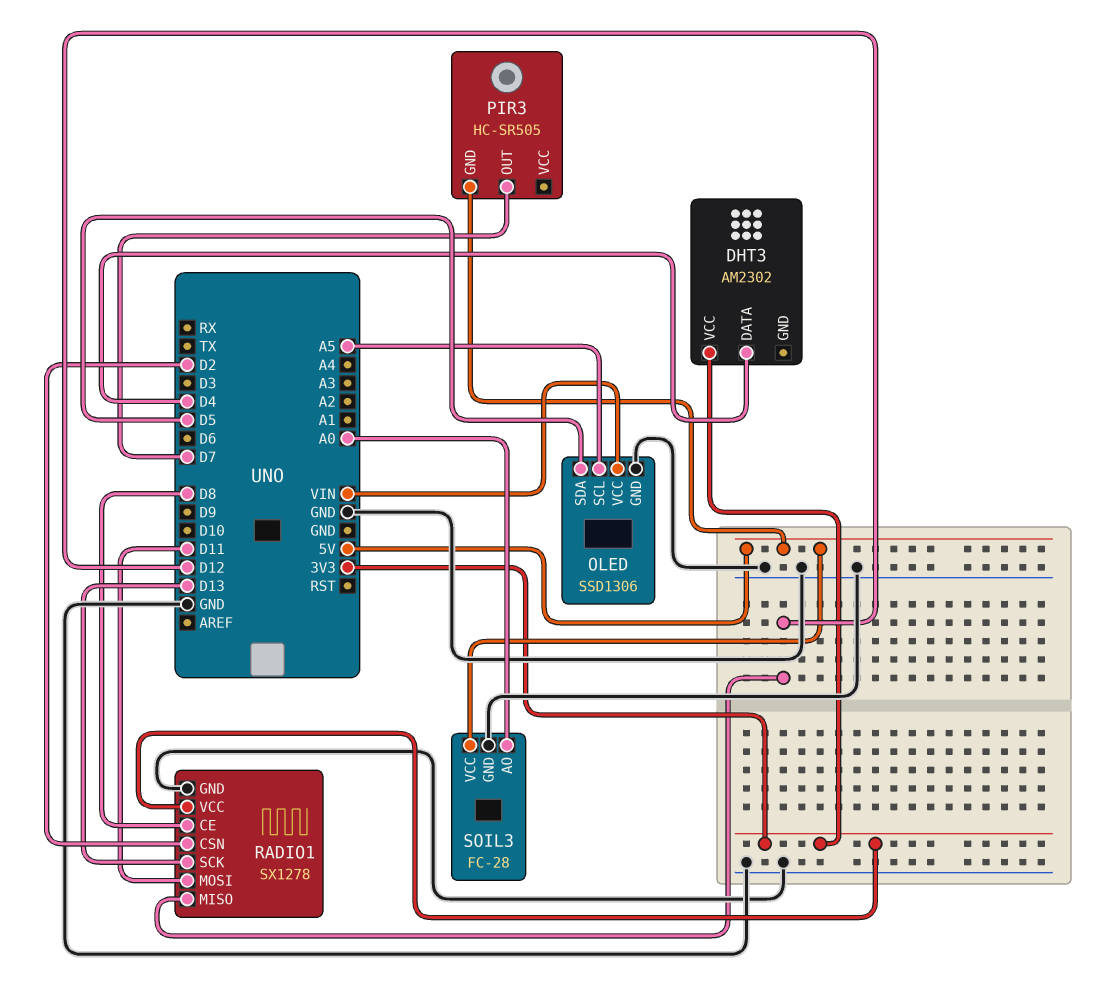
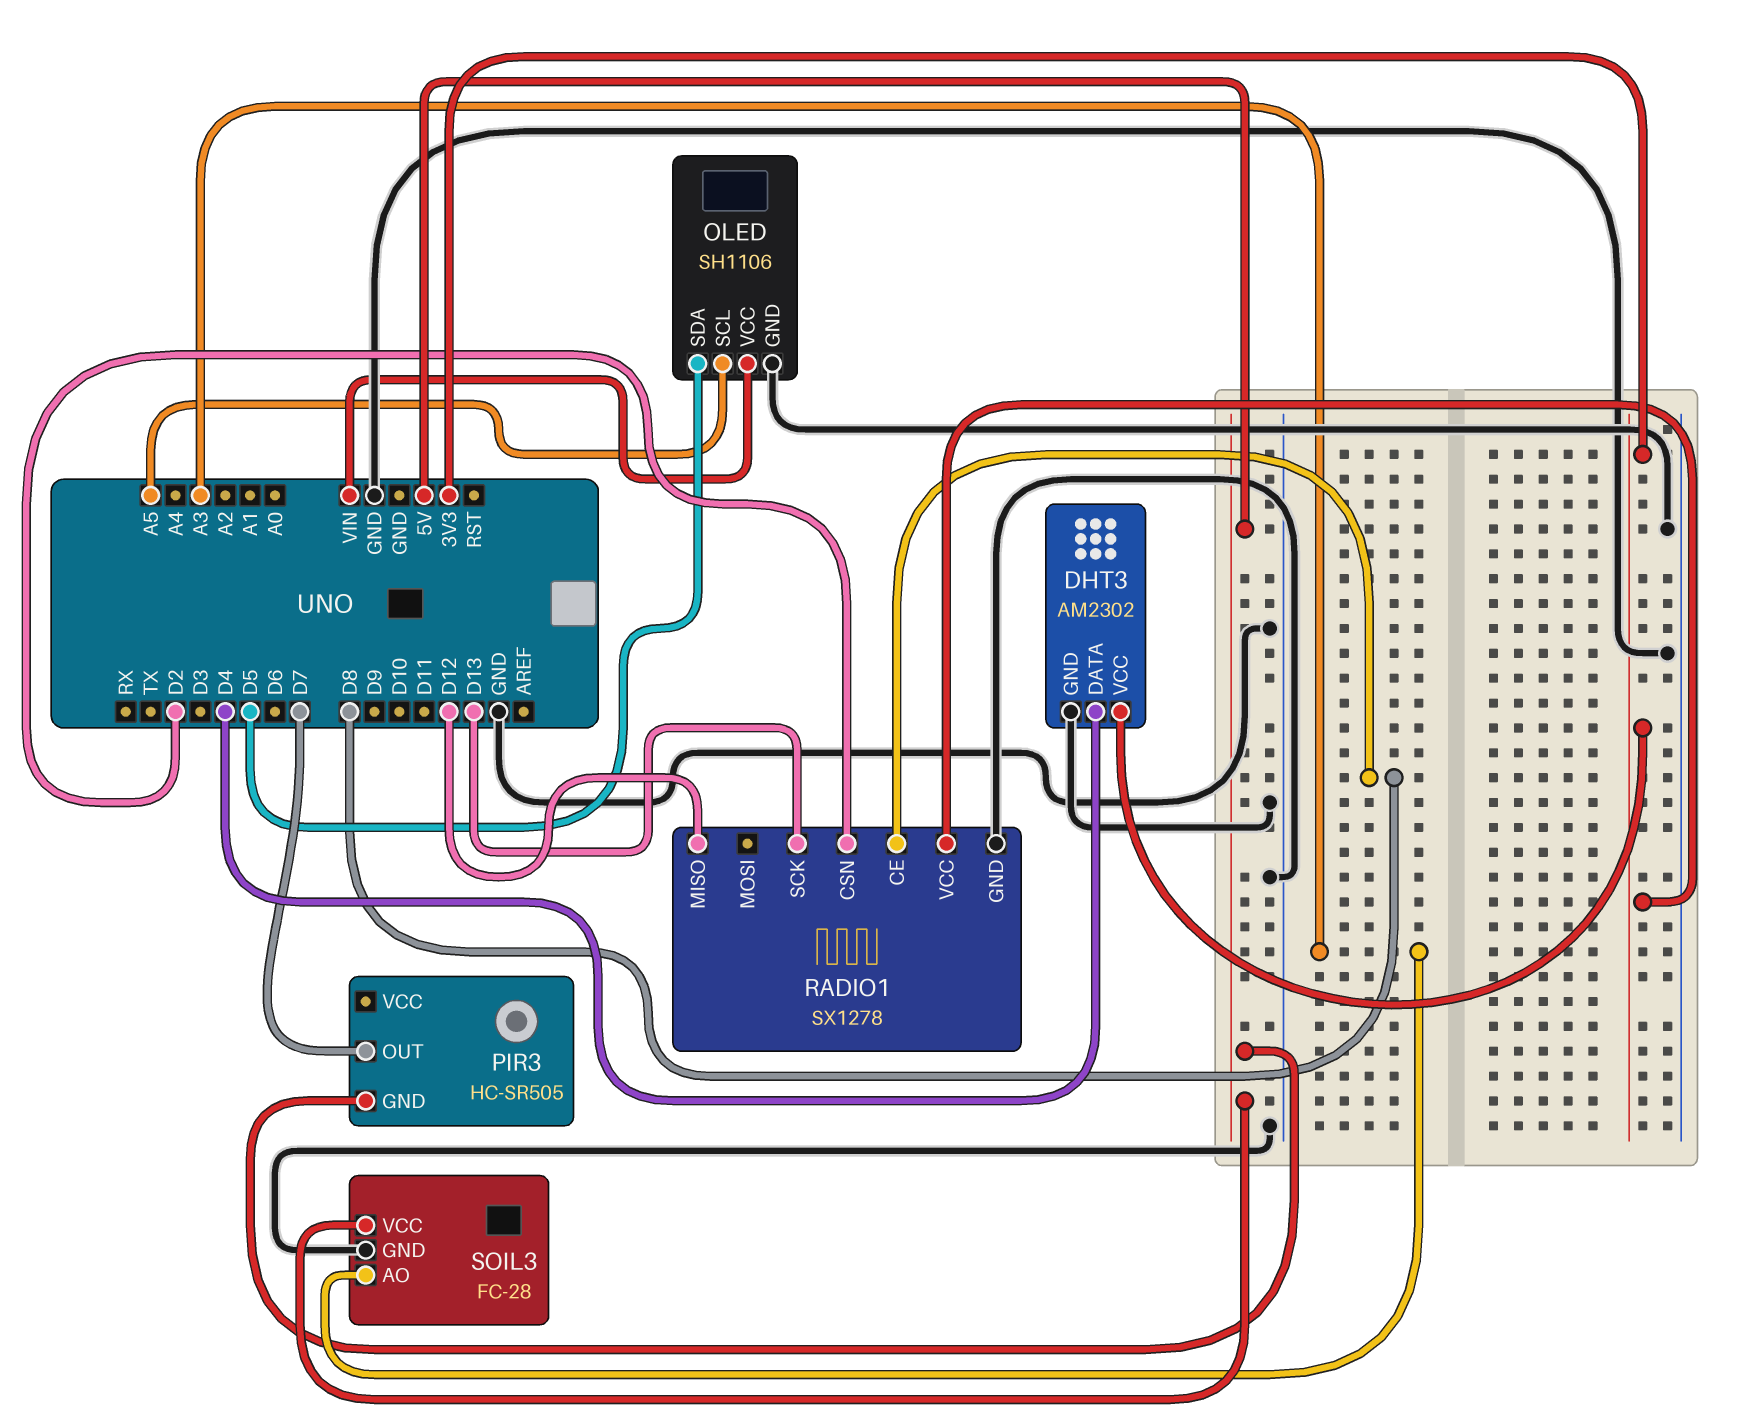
DHT3 pin GND: none -> GND
OLED: SSD1306 -> SH1106
RADIO1 pin MOSI: D11 -> none
SOIL3 pin AO: A0 -> A3

